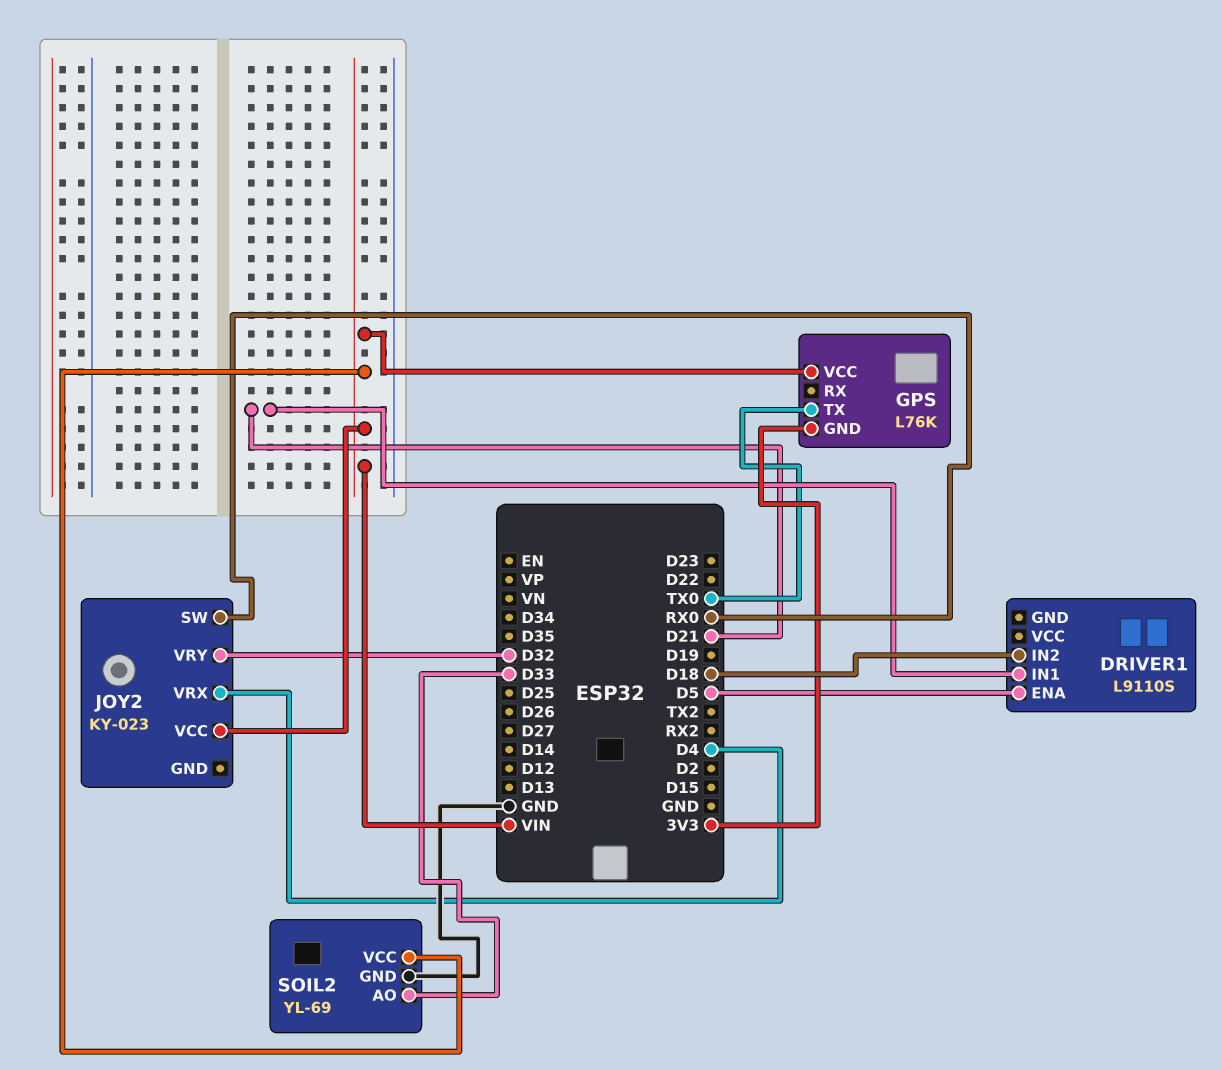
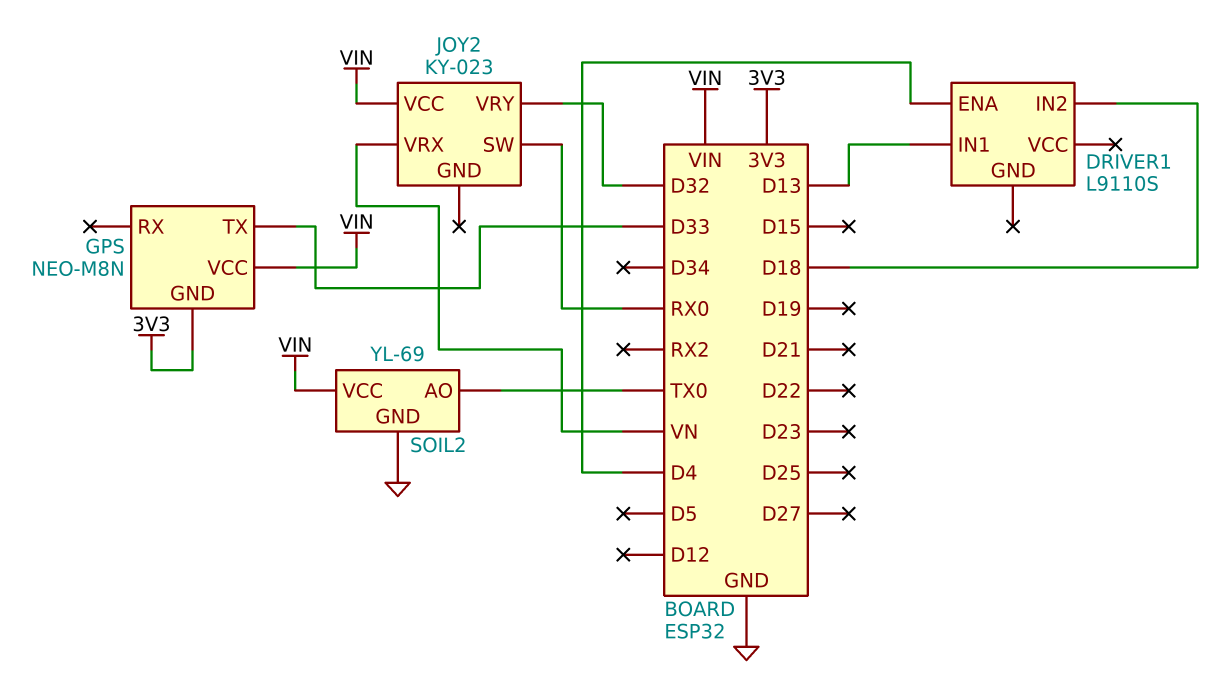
DRIVER1 pin ENA: D5 -> D4
DRIVER1 pin IN1: D21 -> D13
GPS: L76K -> NEO-M8N
GPS pin TX: TX0 -> D33
JOY2 pin VRX: D4 -> VN
SOIL2 pin AO: D33 -> TX0

